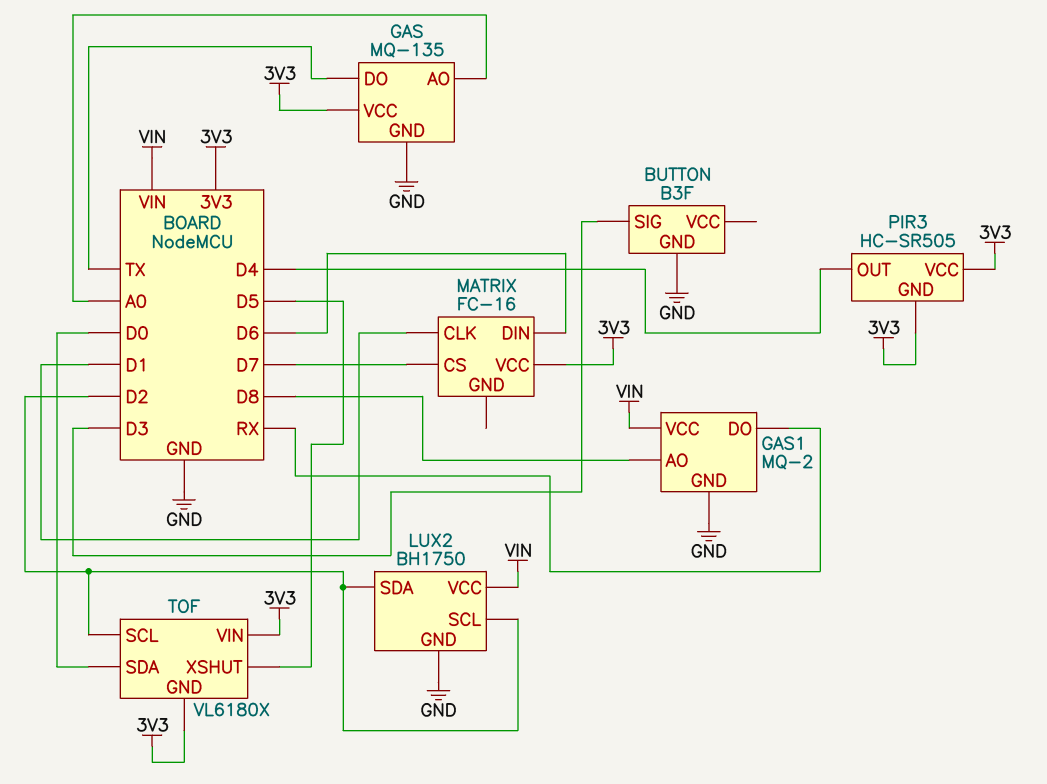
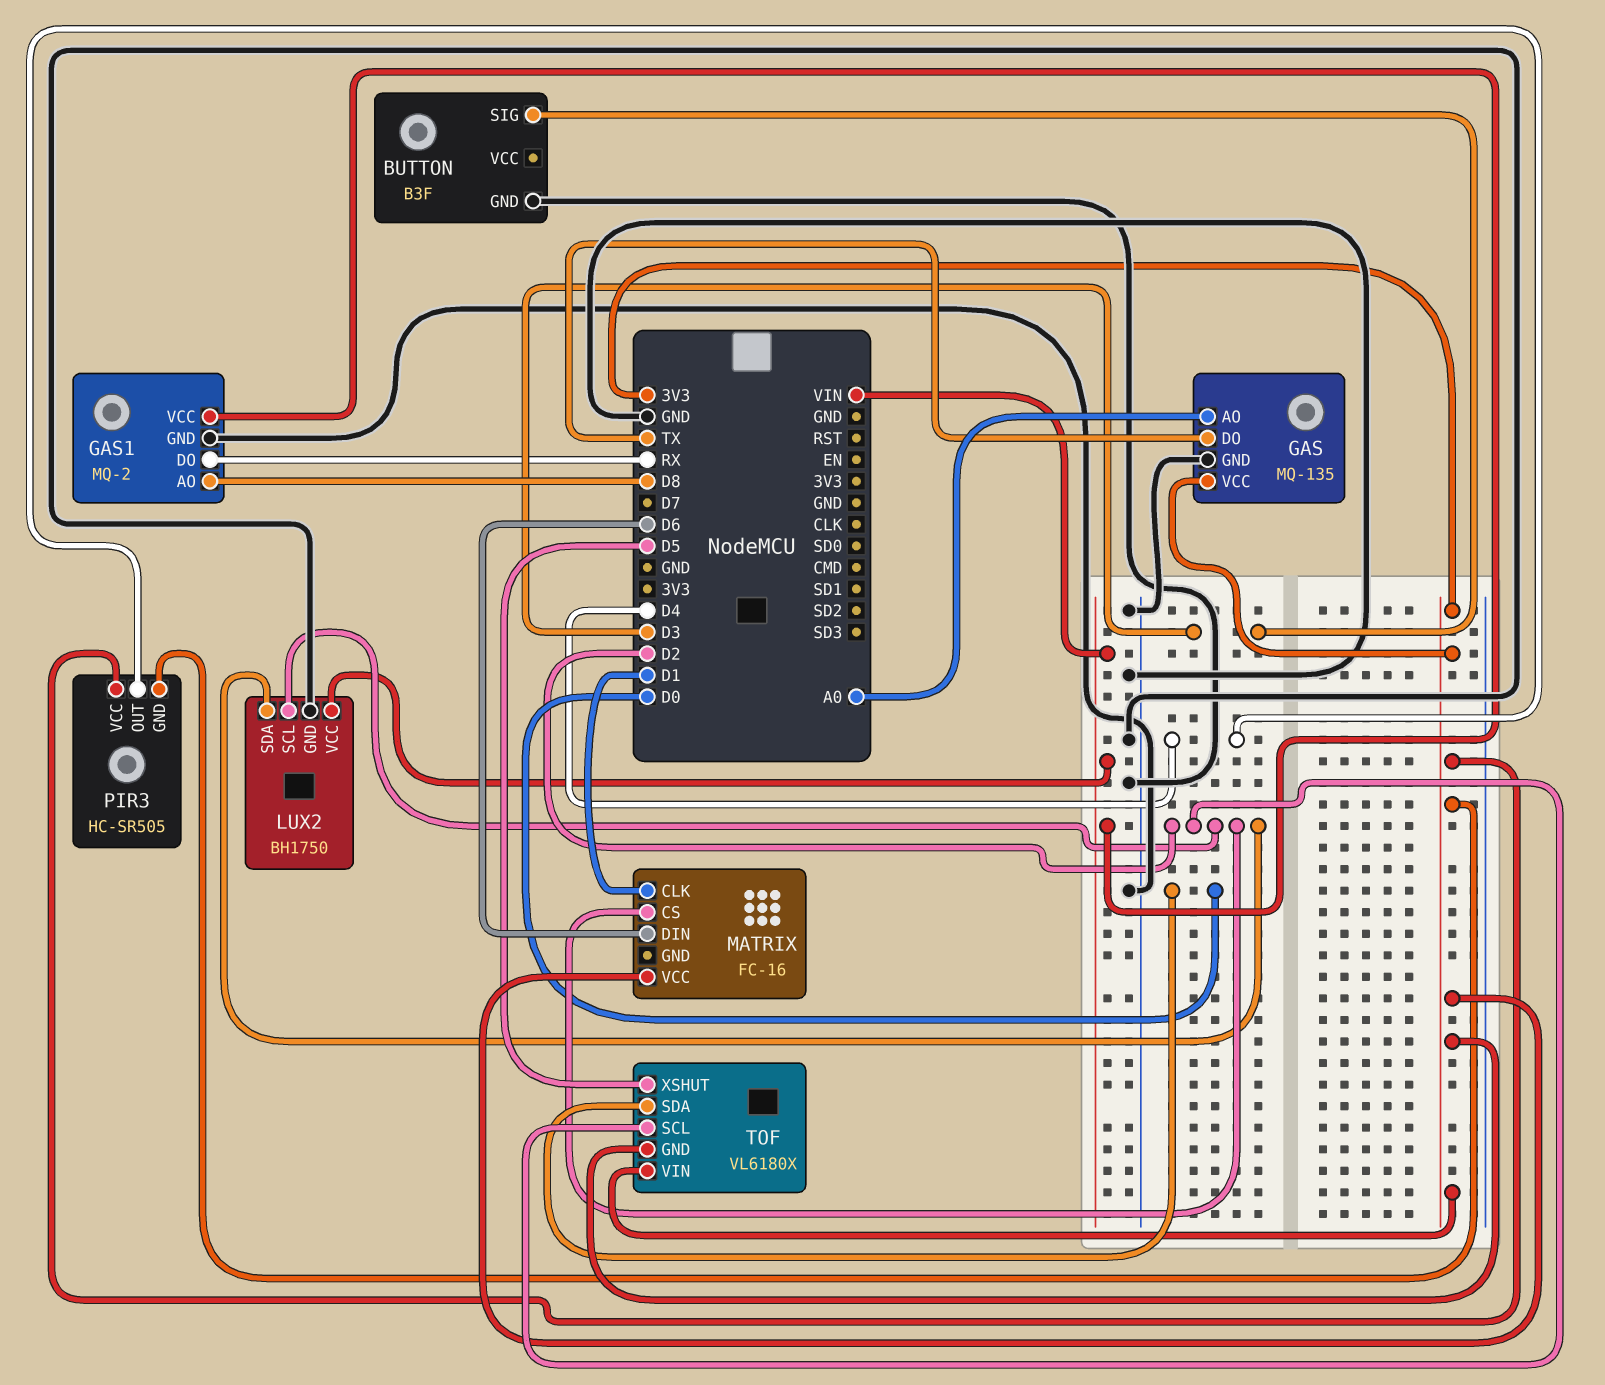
MATRIX pin CS: D7 -> D2

